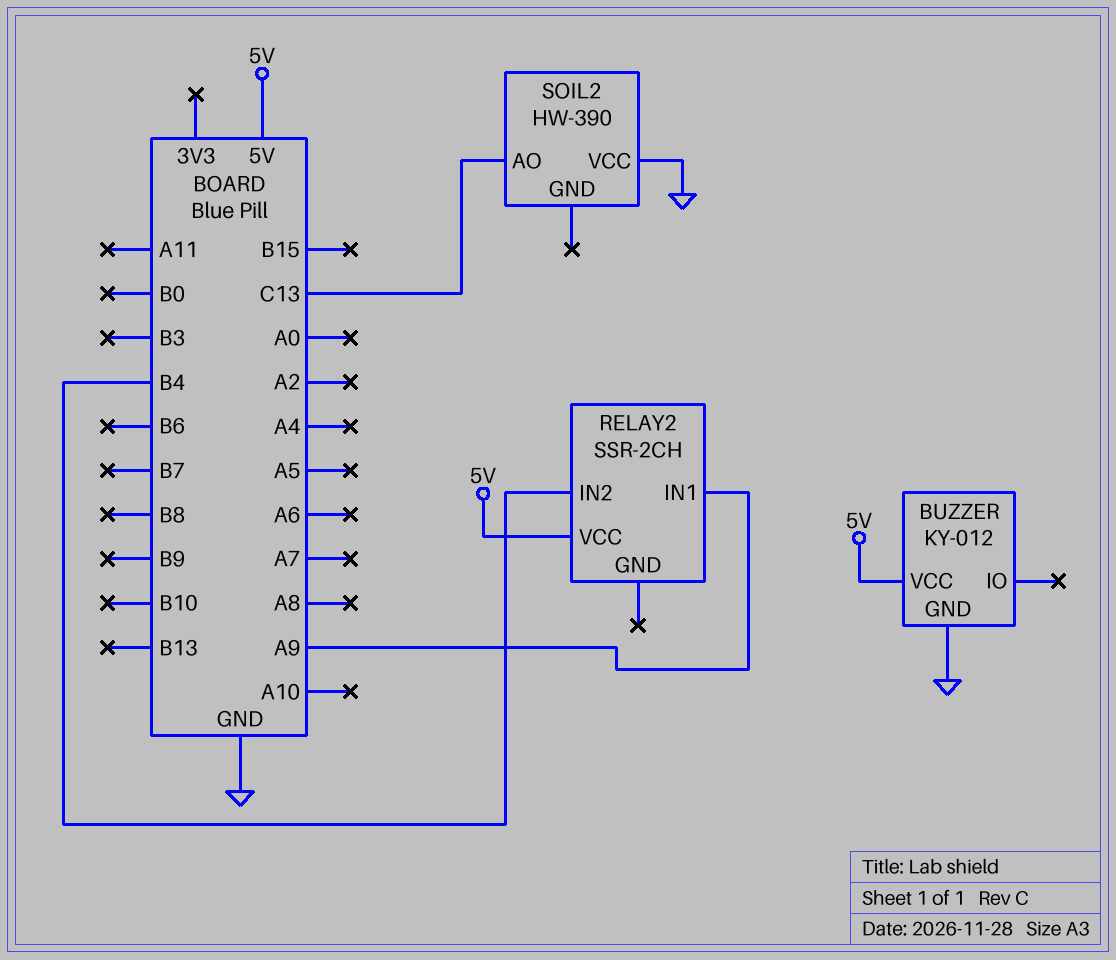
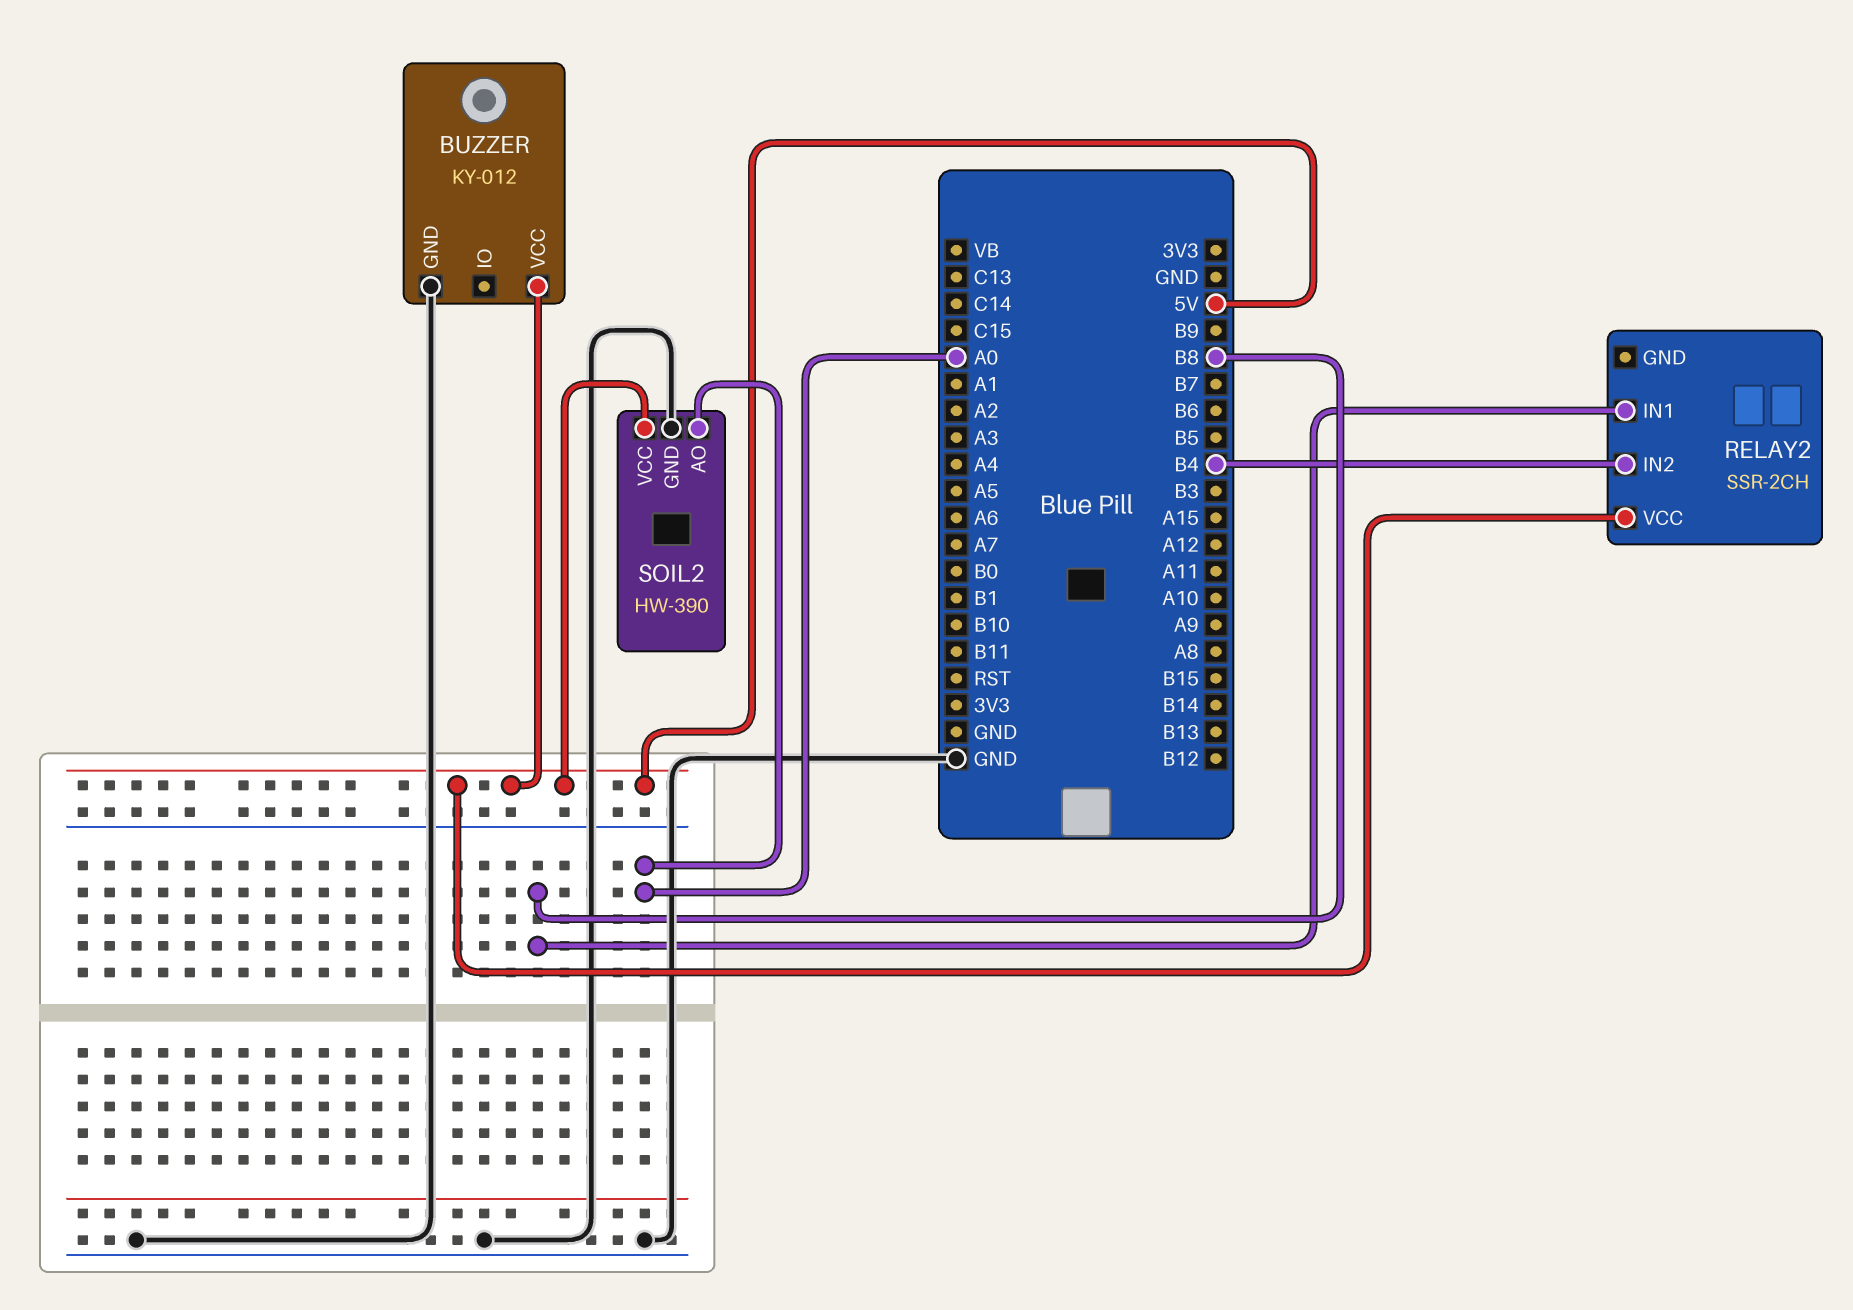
RELAY2 pin IN1: A9 -> B8
SOIL2 pin AO: C13 -> A0
SOIL2 pin GND: none -> GND
SOIL2 pin VCC: GND -> 5V

